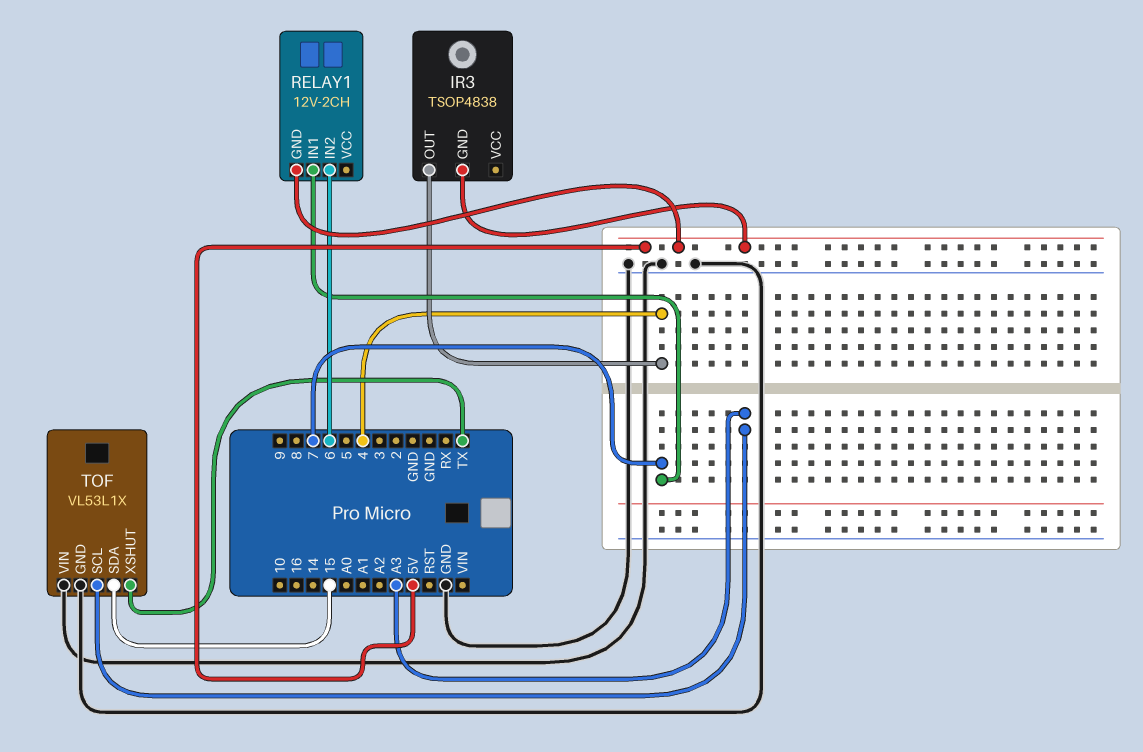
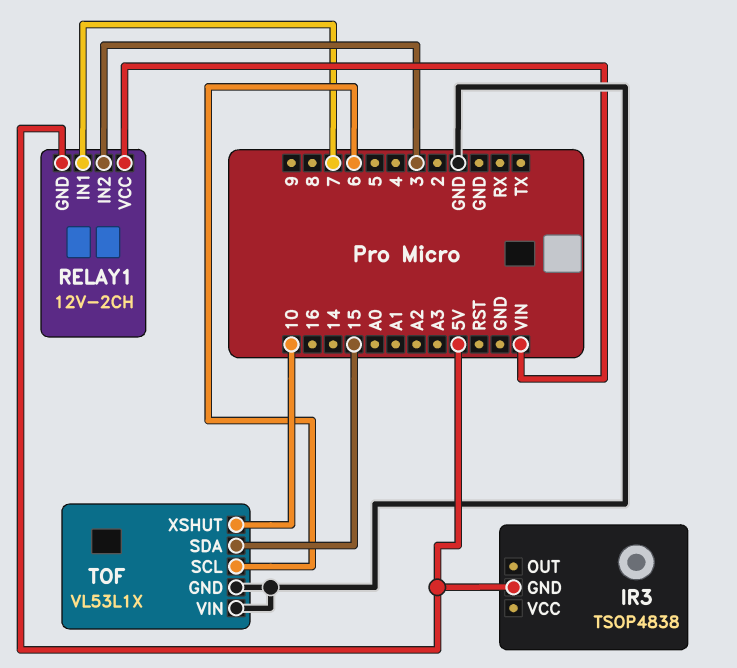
IR3 pin OUT: 4 -> none
RELAY1 pin IN2: 6 -> 3
RELAY1 pin VCC: none -> VIN
TOF pin SCL: A3 -> 6
TOF pin XSHUT: TX -> 10

